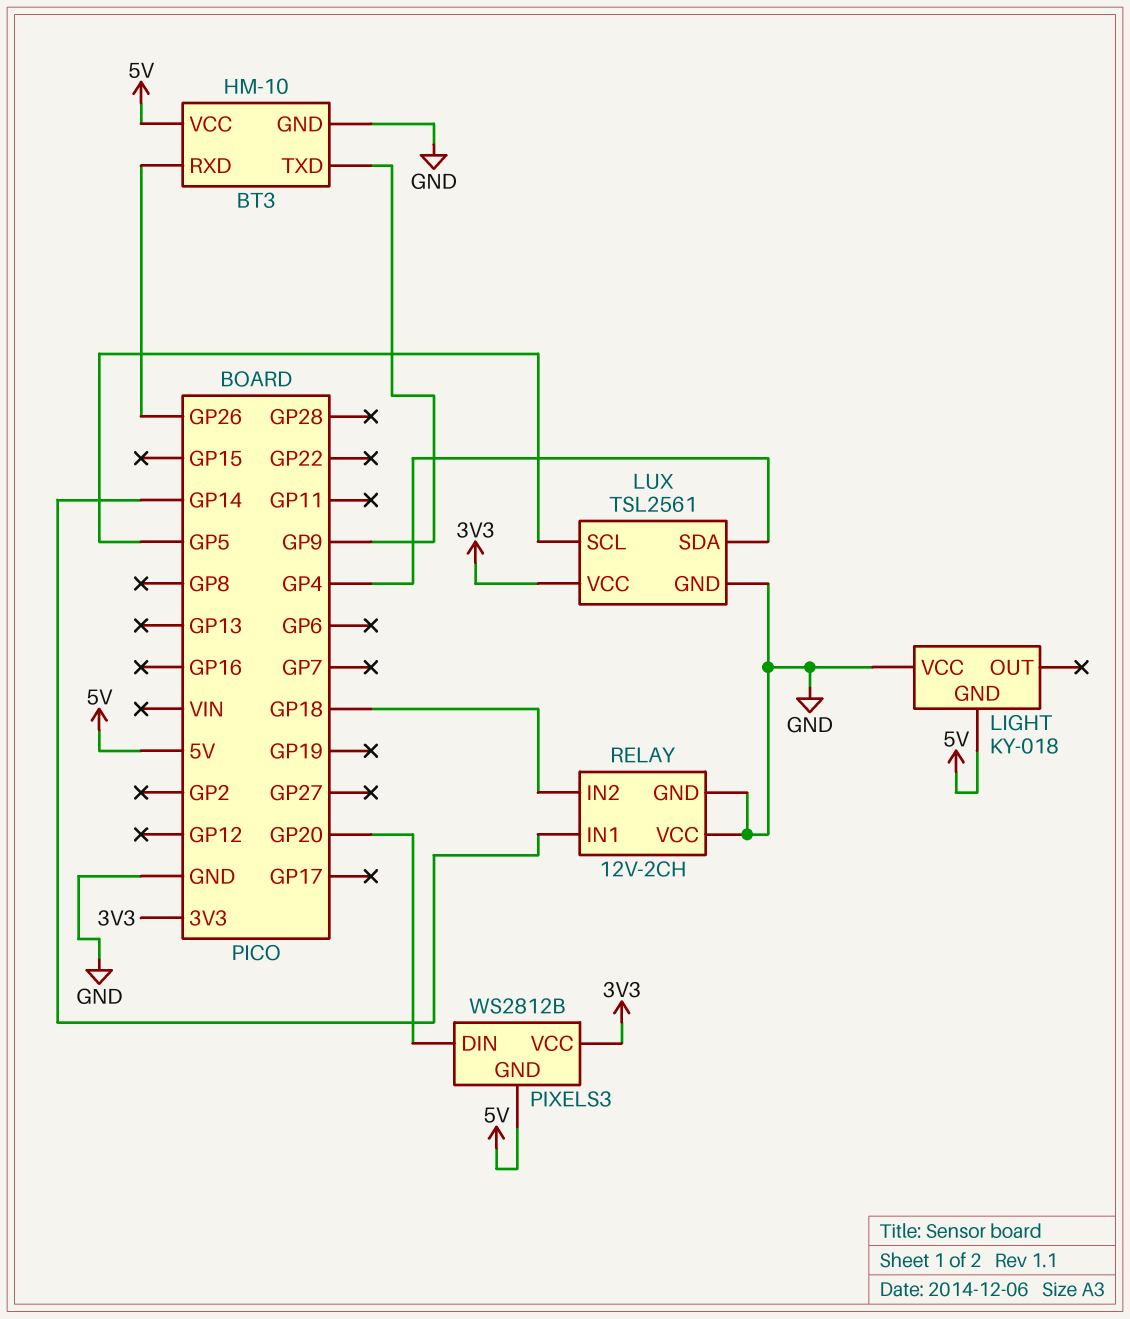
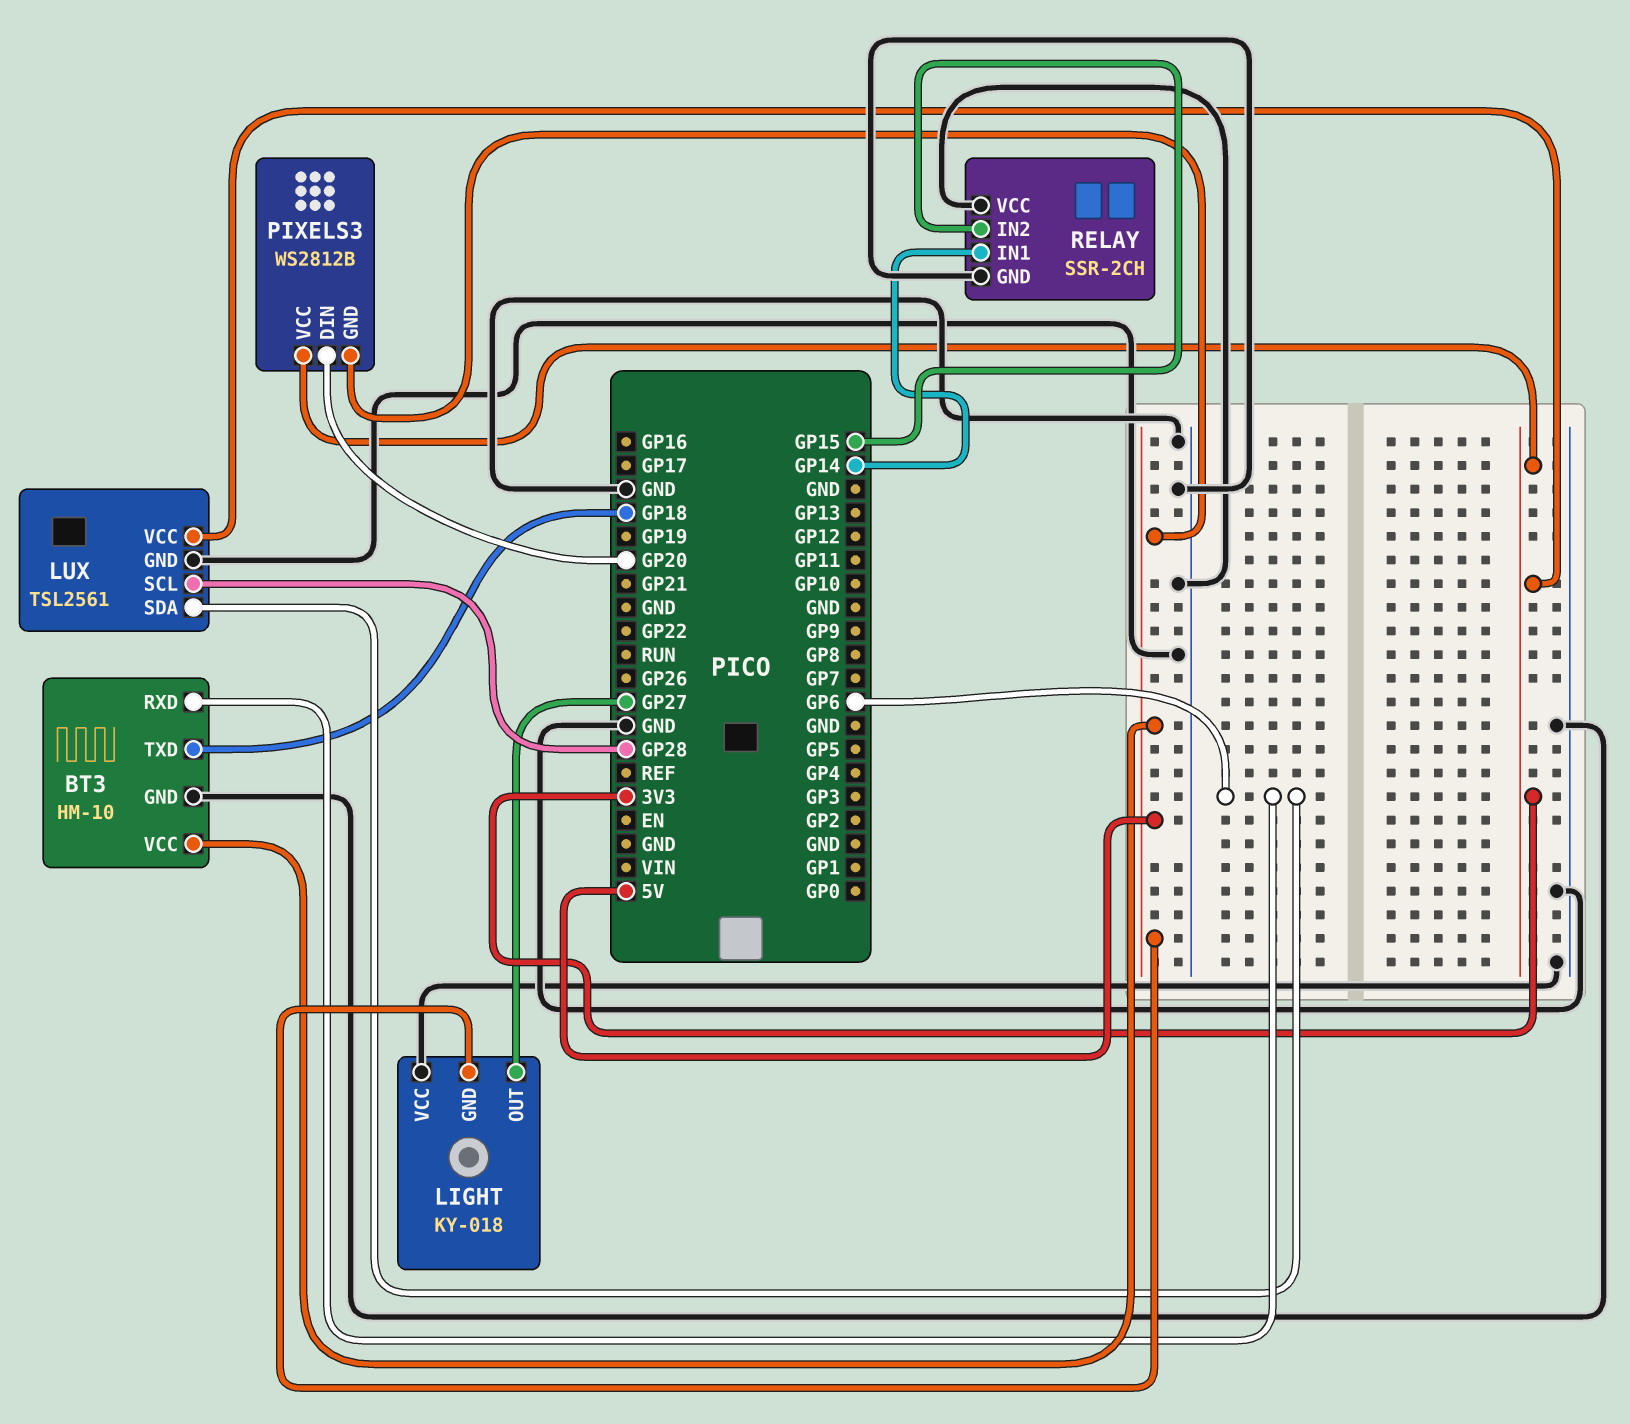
BT3 pin RXD: GP26 -> GP6
BT3 pin TXD: GP9 -> GP18
LIGHT pin OUT: none -> GP27
LUX pin SCL: GP5 -> GP28
LUX pin SDA: GP4 -> GP6
RELAY: 12V-2CH -> SSR-2CH
RELAY pin IN2: GP18 -> GP15

